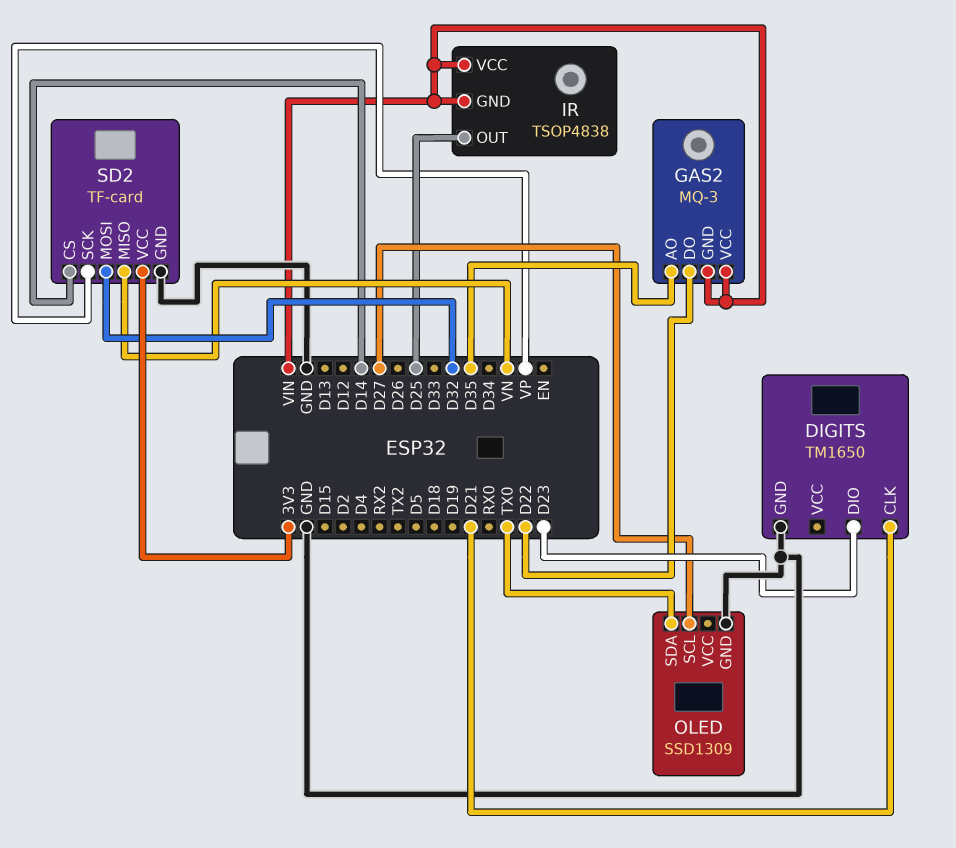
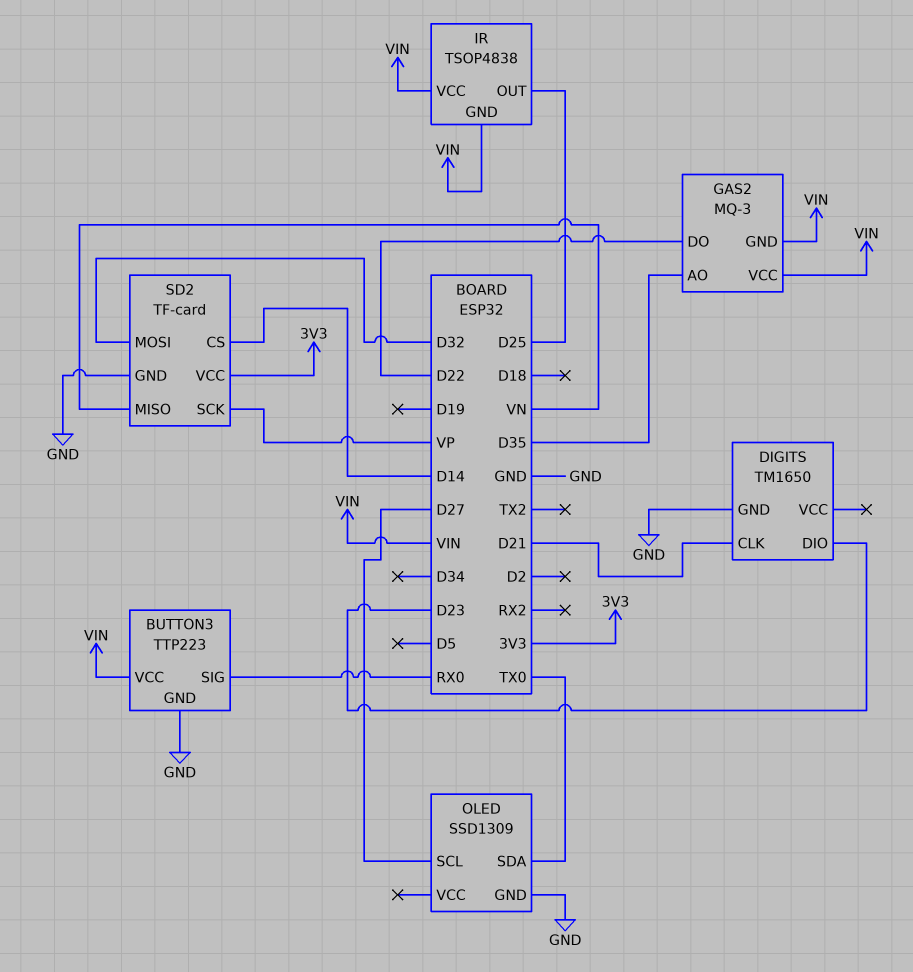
BUTTON3: none -> TTP223
BUTTON3 pin GND: none -> GND
BUTTON3 pin SIG: none -> RX0
BUTTON3 pin VCC: none -> VIN

